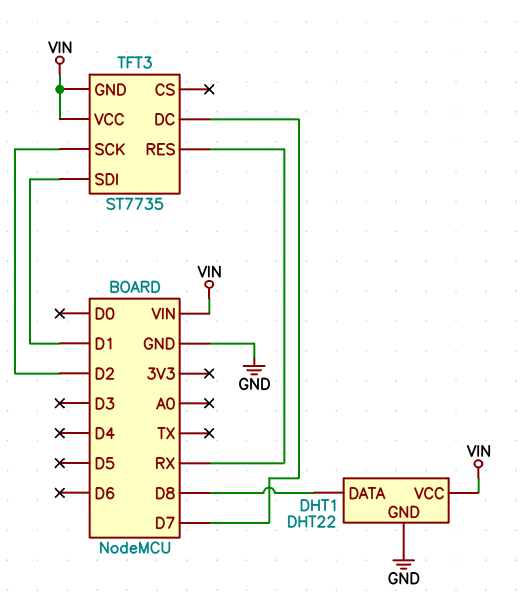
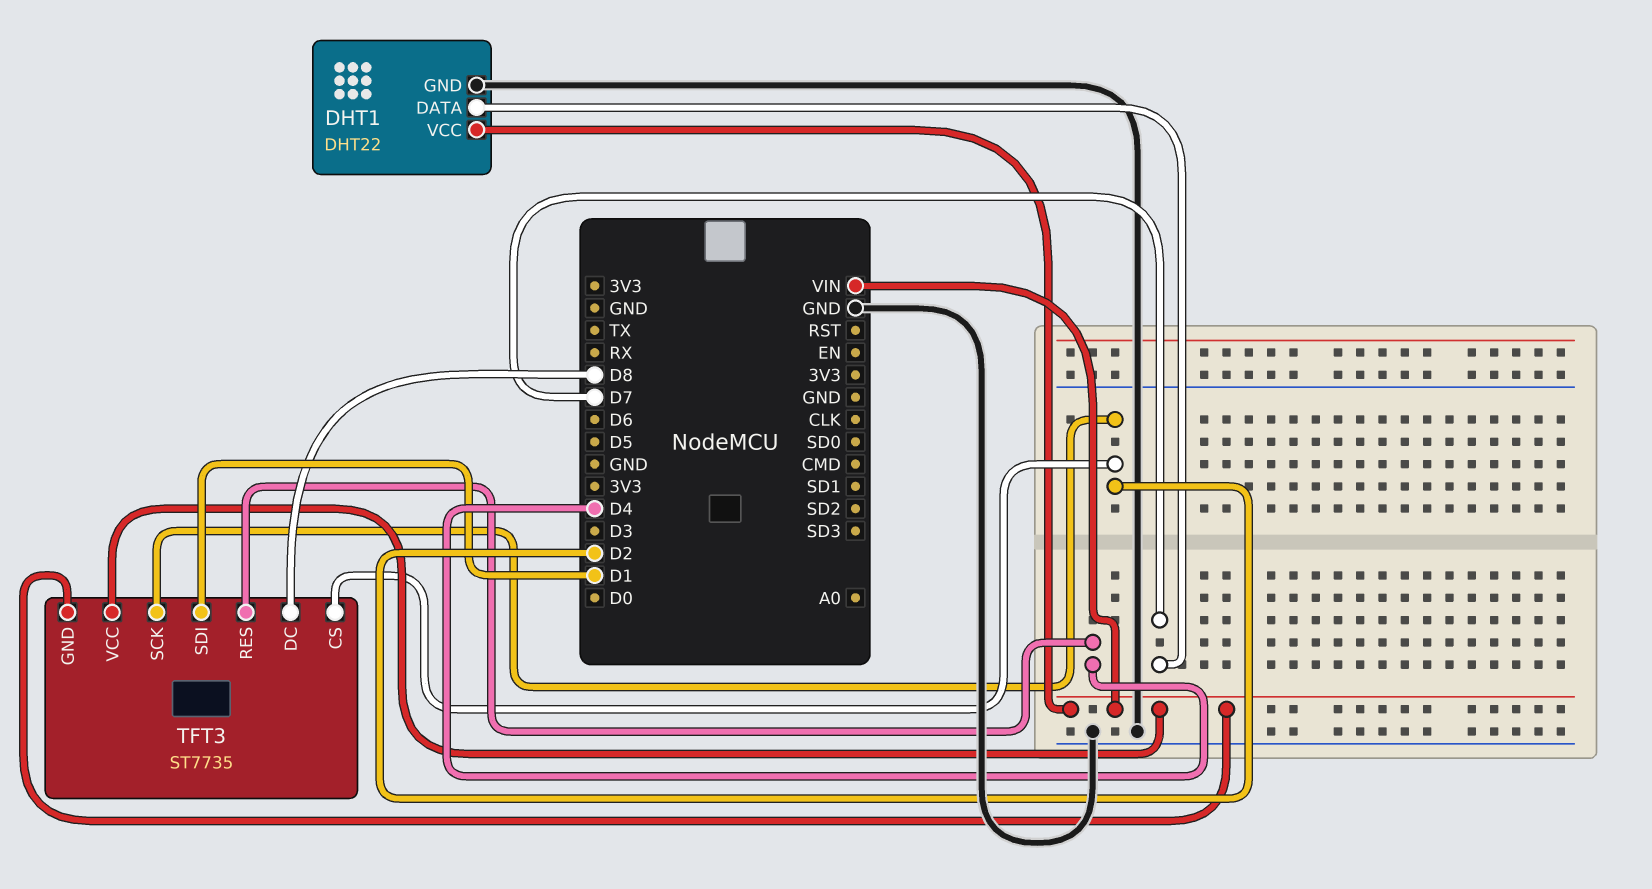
DHT1 pin DATA: D8 -> D7
TFT3 pin CS: none -> D2
TFT3 pin DC: D7 -> D8
TFT3 pin RES: RX -> D4

